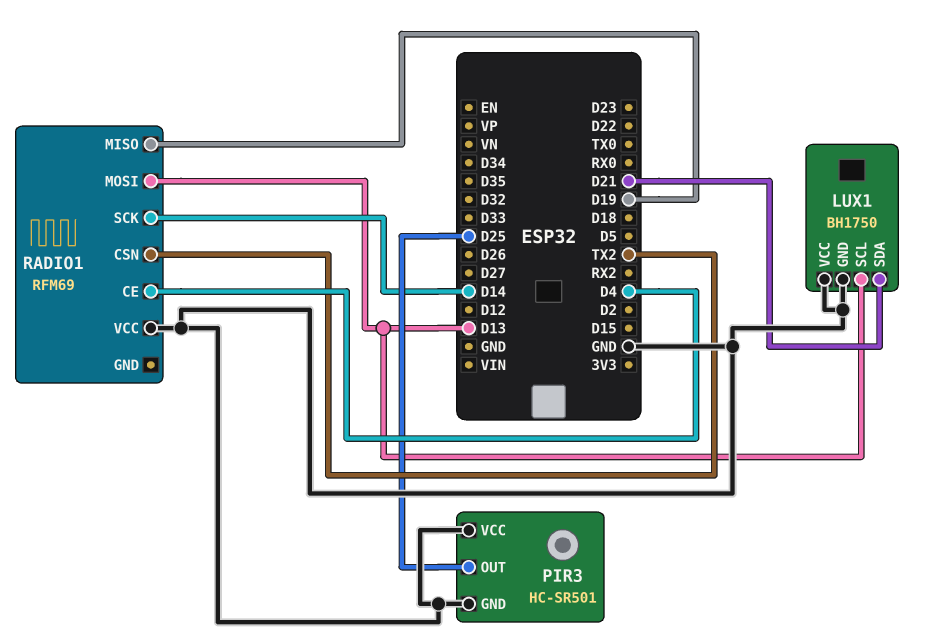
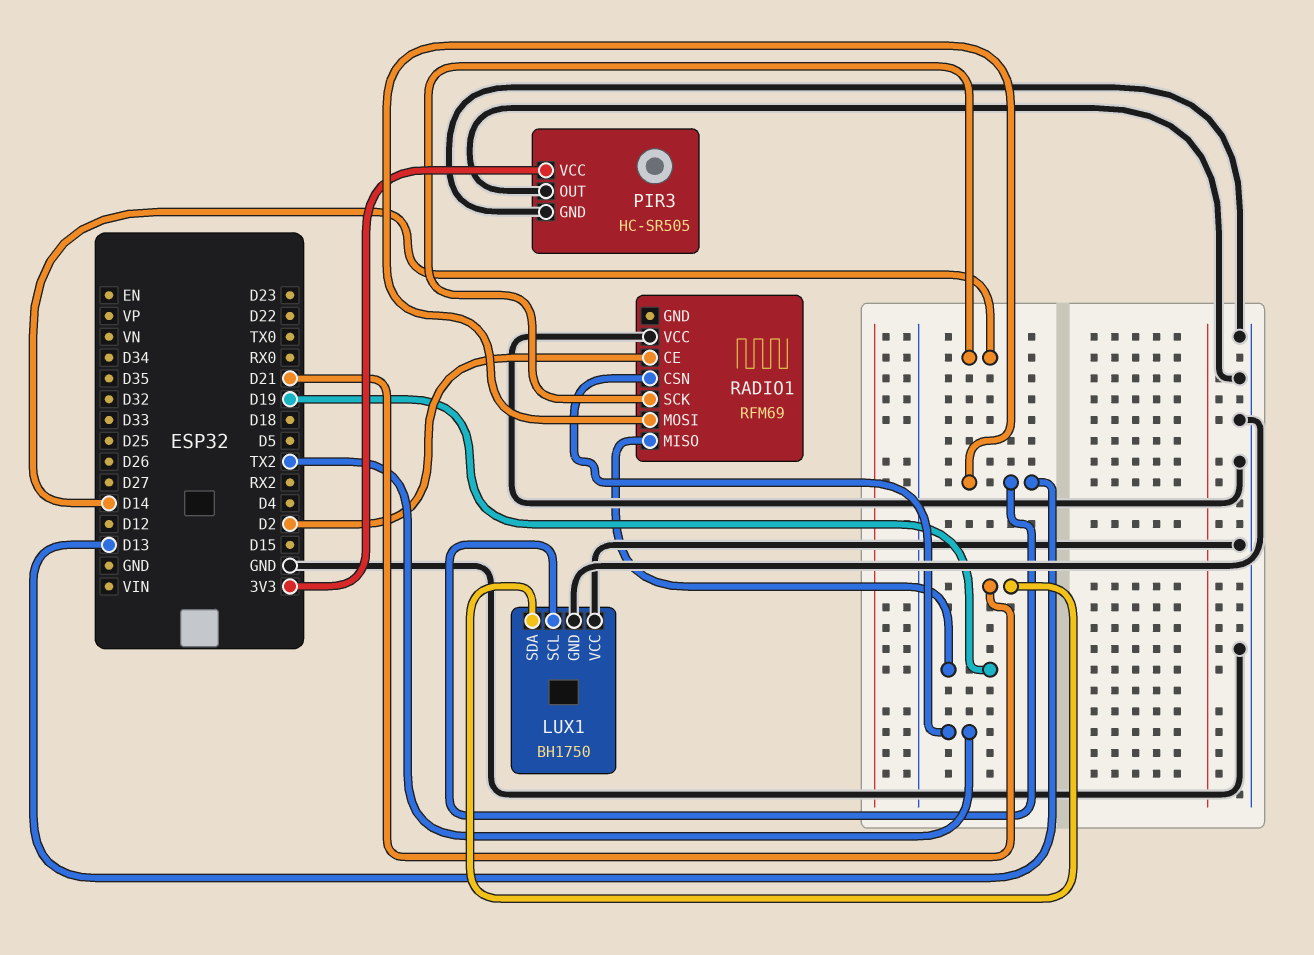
PIR3: HC-SR501 -> HC-SR505
PIR3 pin OUT: D25 -> GND
PIR3 pin VCC: GND -> 3V3
RADIO1 pin CE: D4 -> D2

